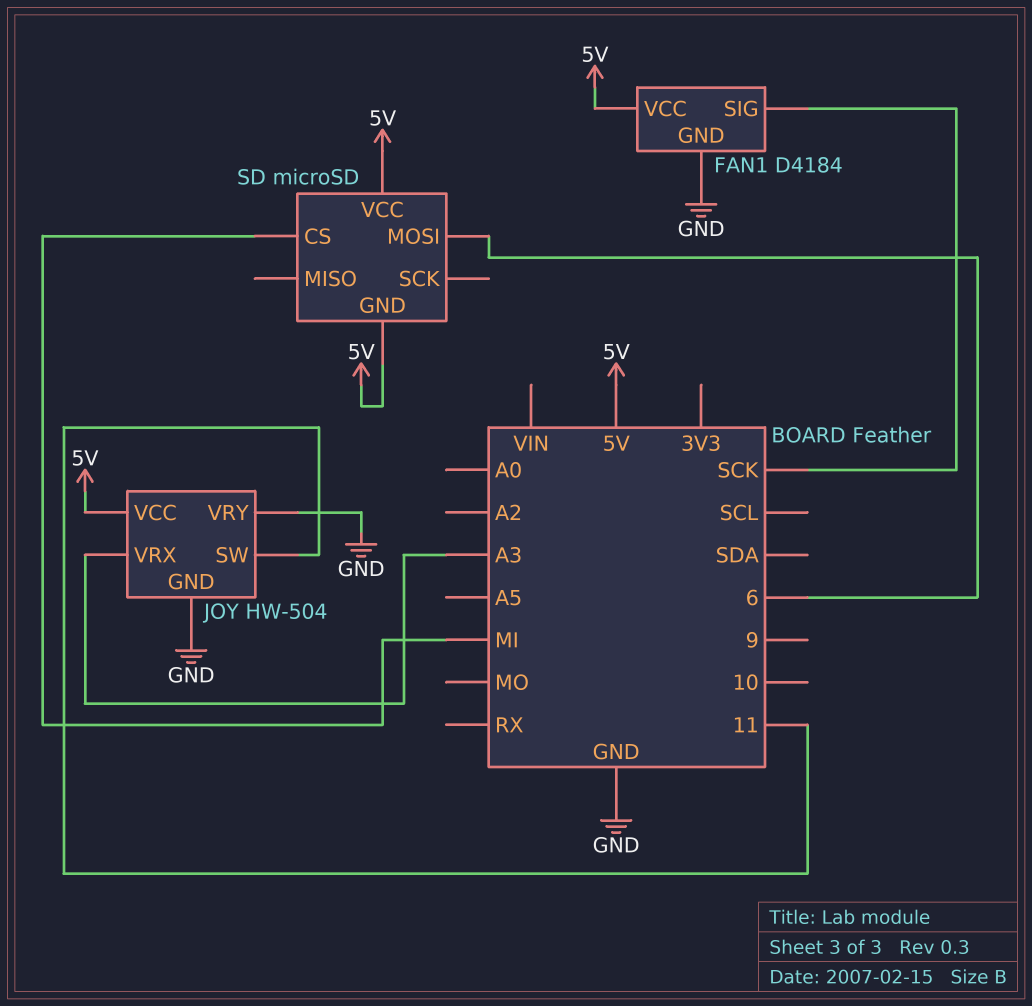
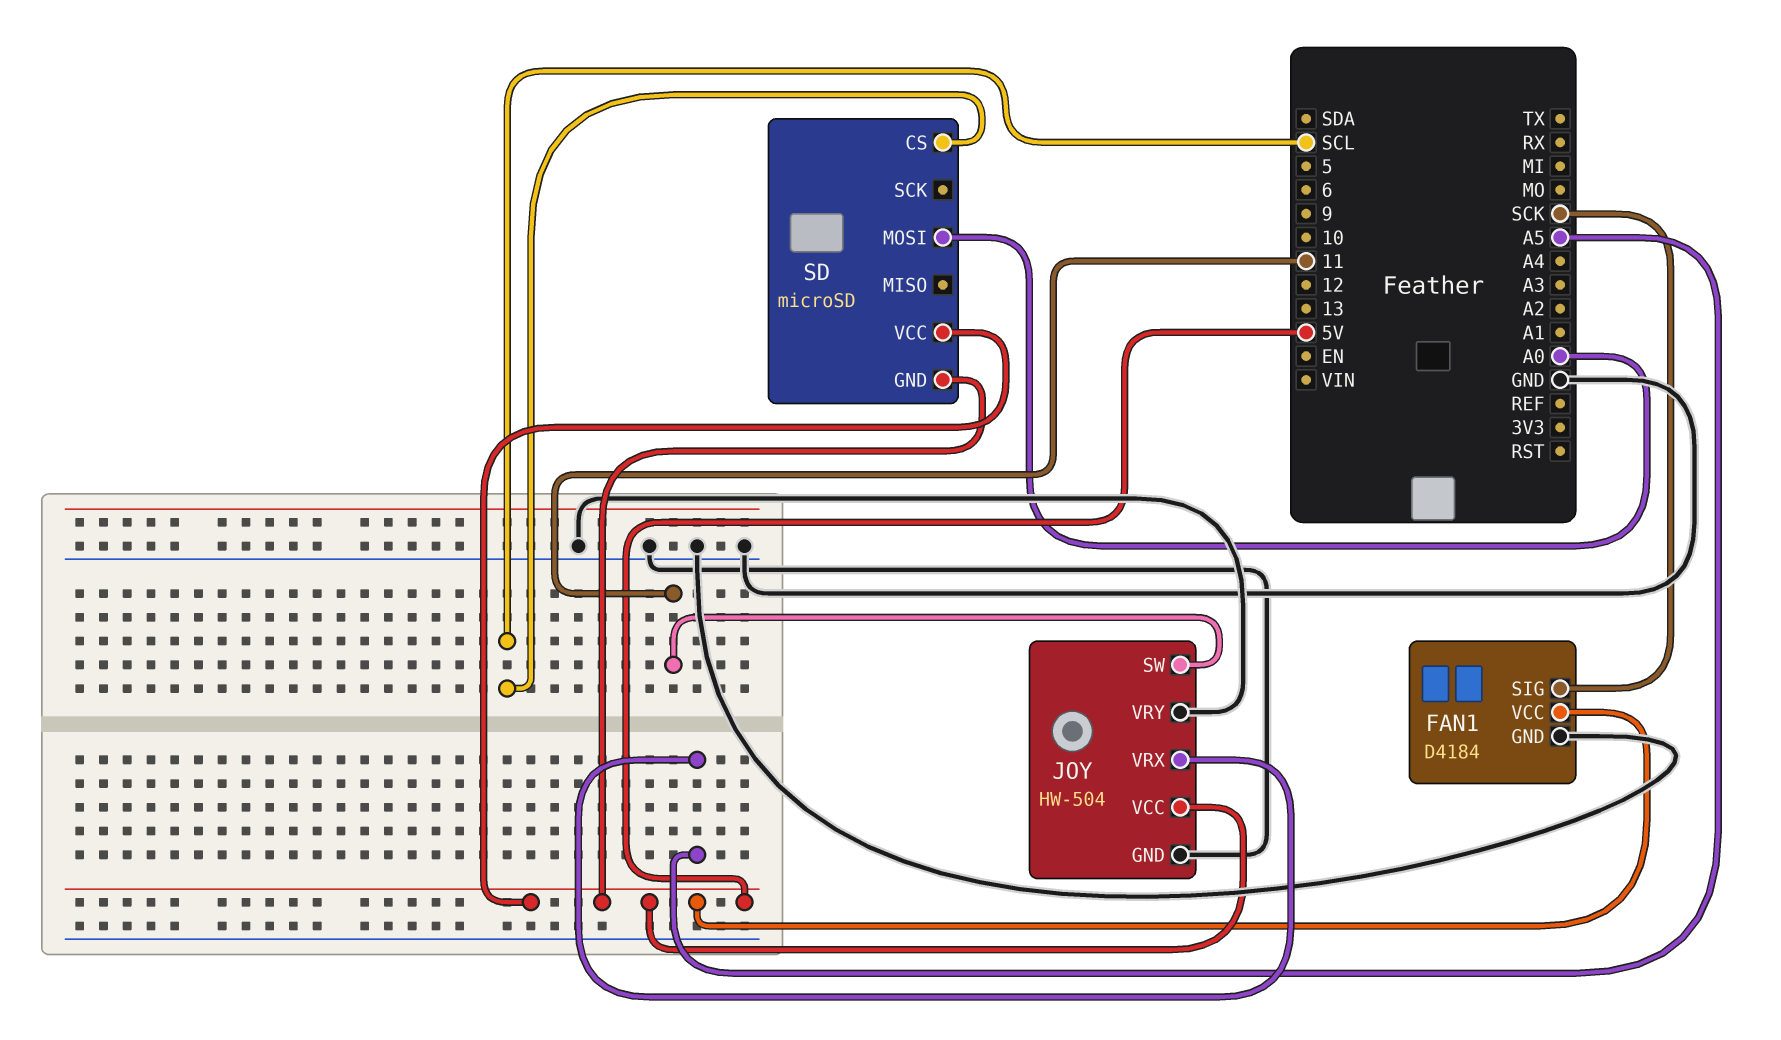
JOY pin VRX: A3 -> A5
SD pin CS: MI -> SCL
SD pin MOSI: 6 -> A0

